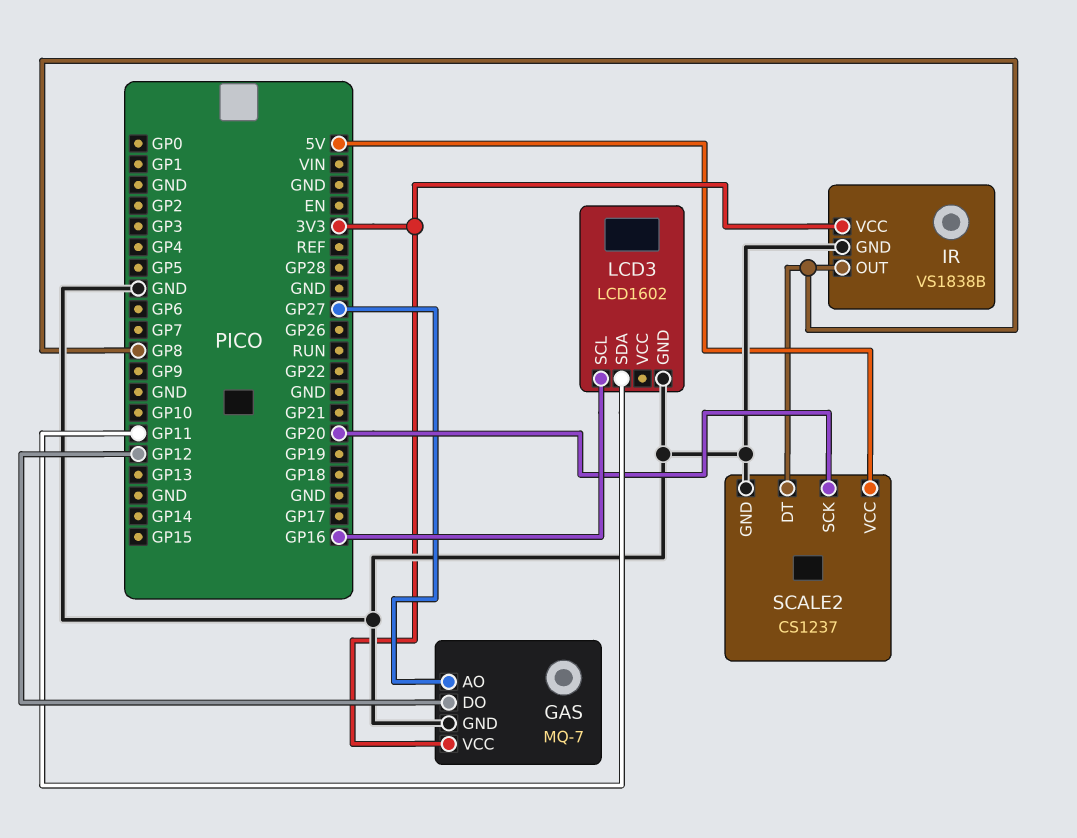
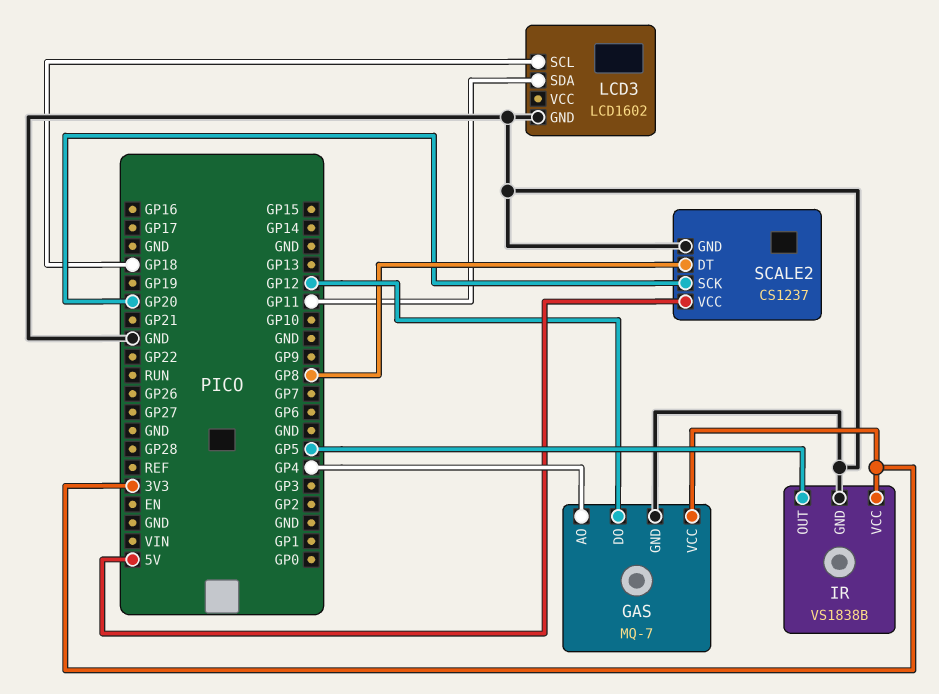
GAS pin AO: GP27 -> GP4
IR pin OUT: GP8 -> GP5
LCD3 pin SCL: GP16 -> GP18

